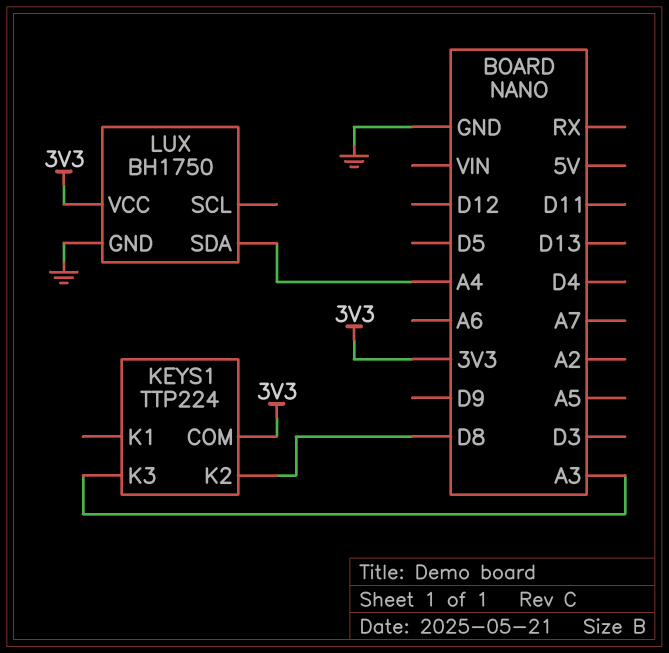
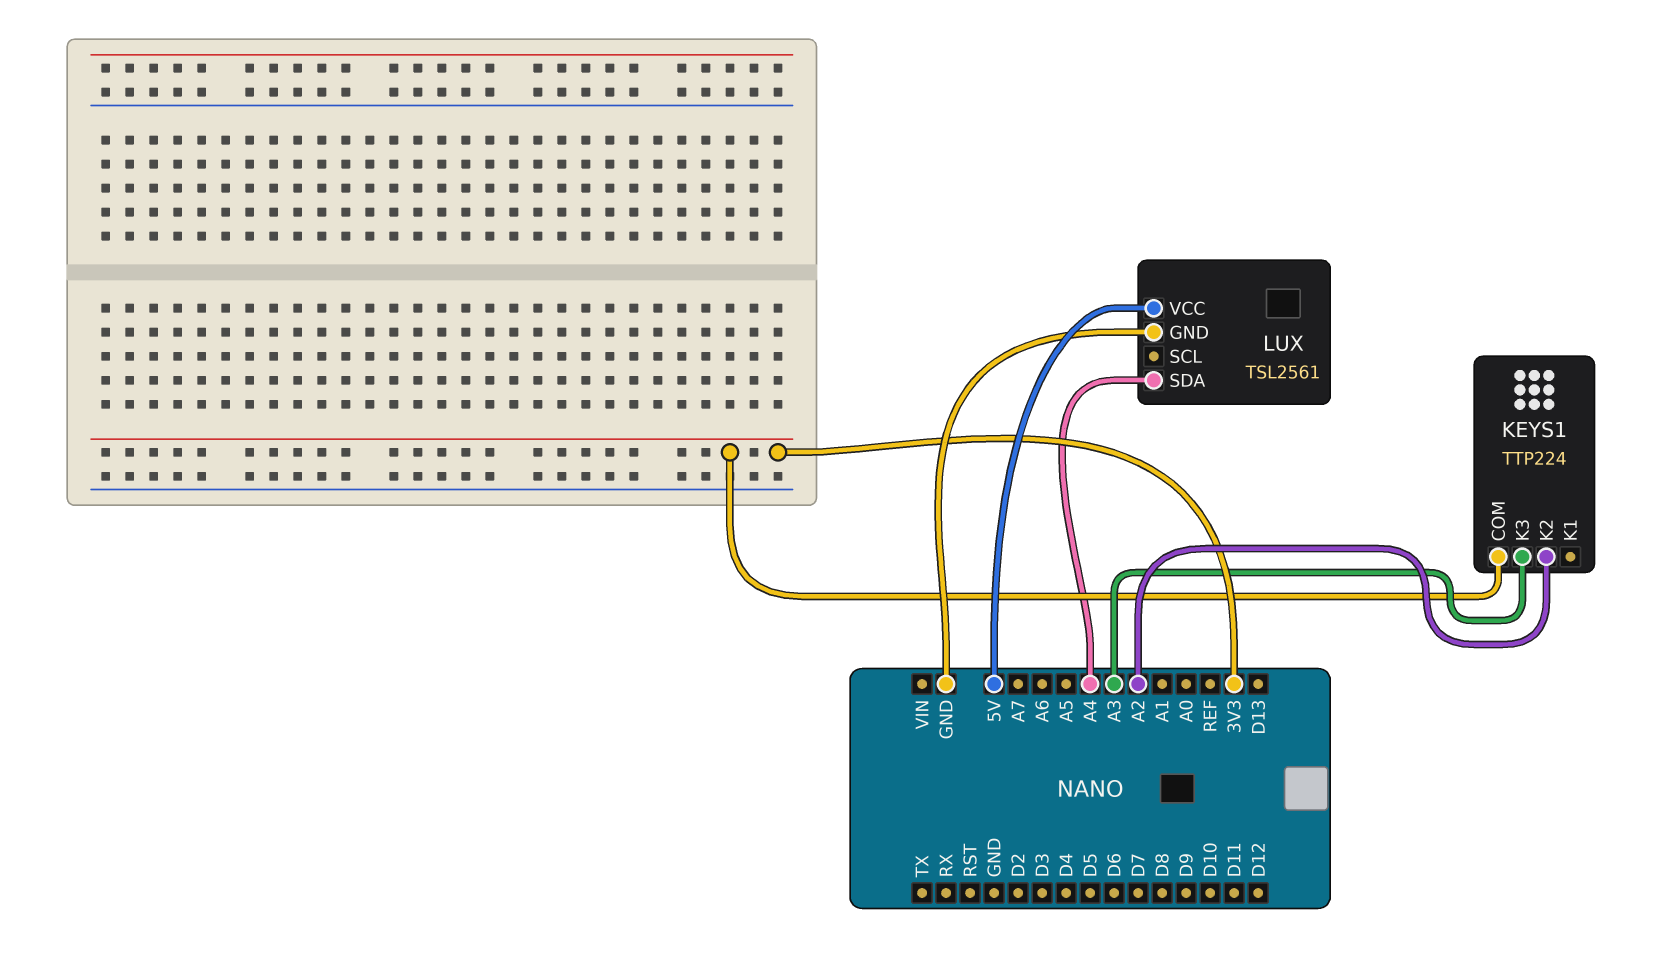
KEYS1 pin K2: D8 -> A2
LUX: BH1750 -> TSL2561
LUX pin VCC: 3V3 -> 5V

